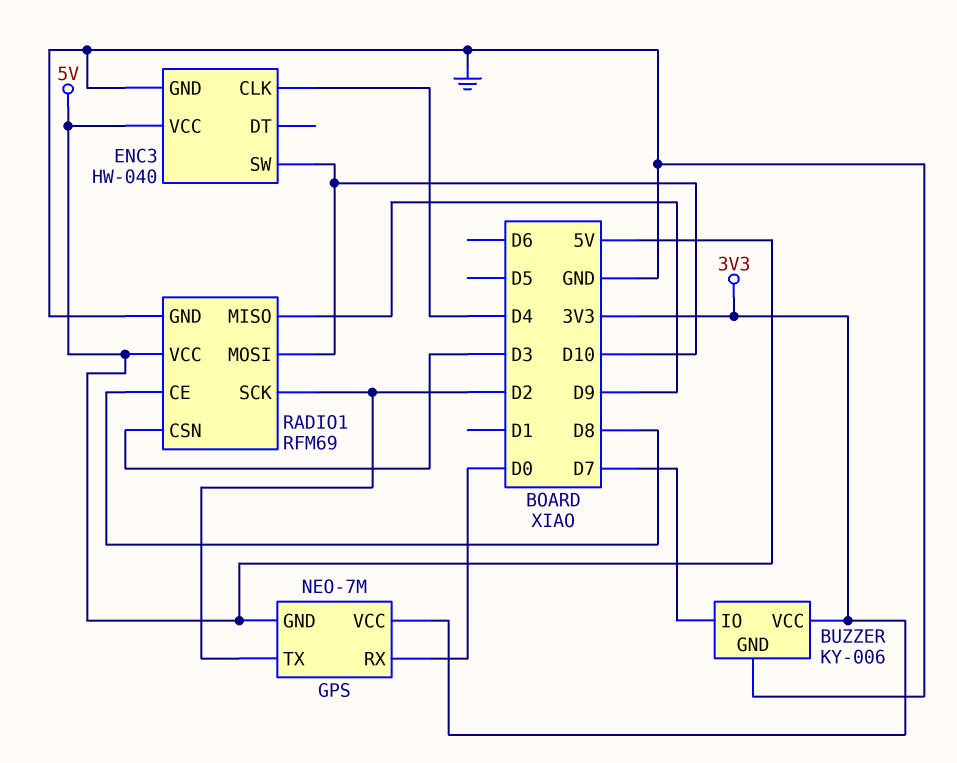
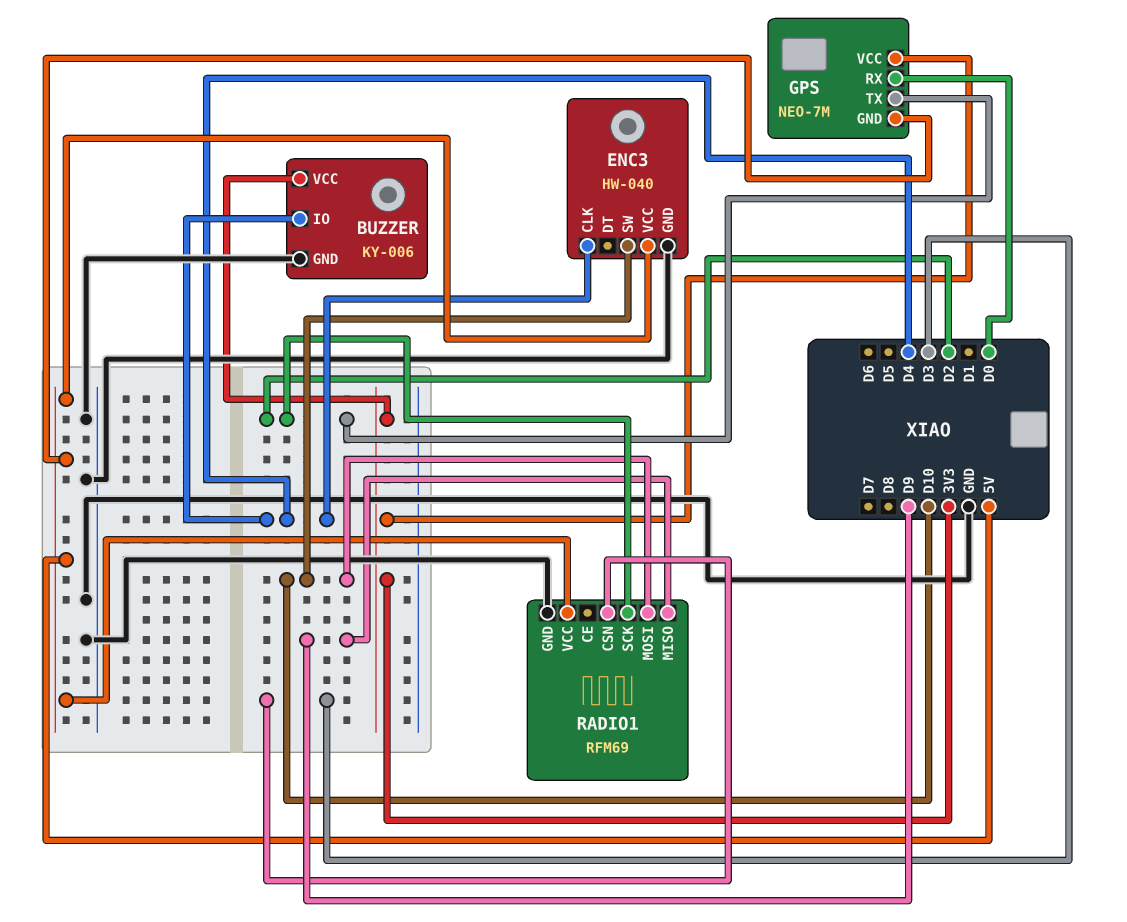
BUZZER pin IO: D7 -> D4
RADIO1 pin CE: D8 -> none

